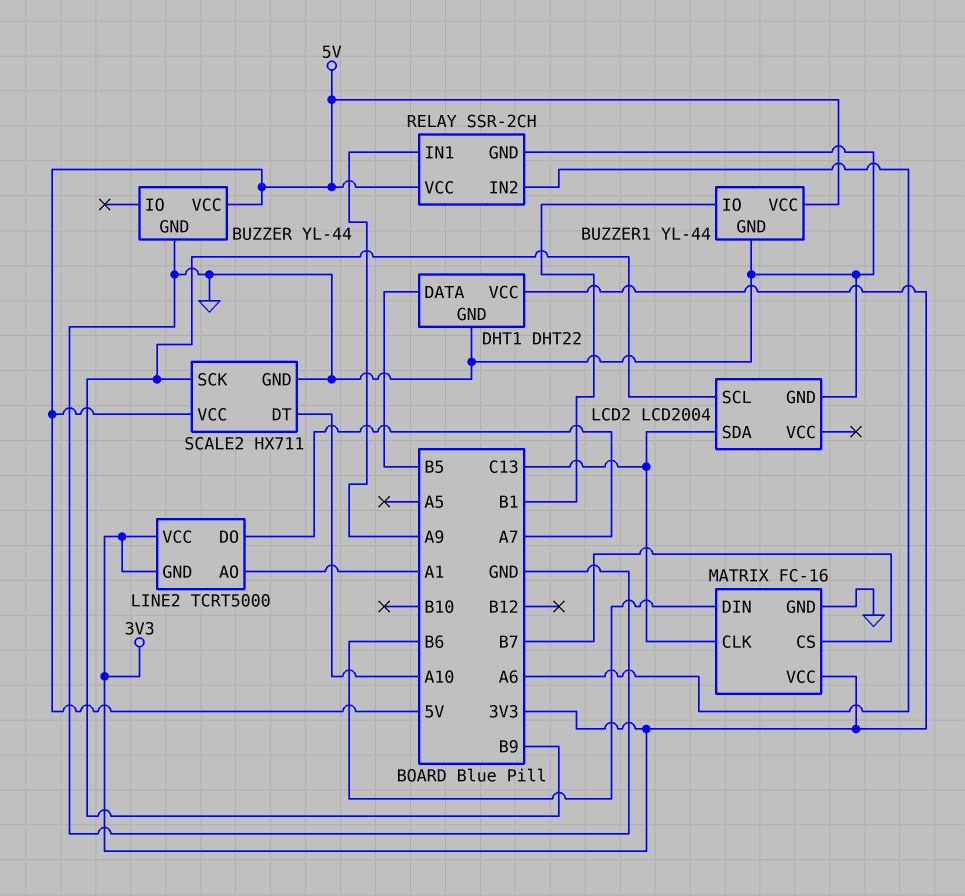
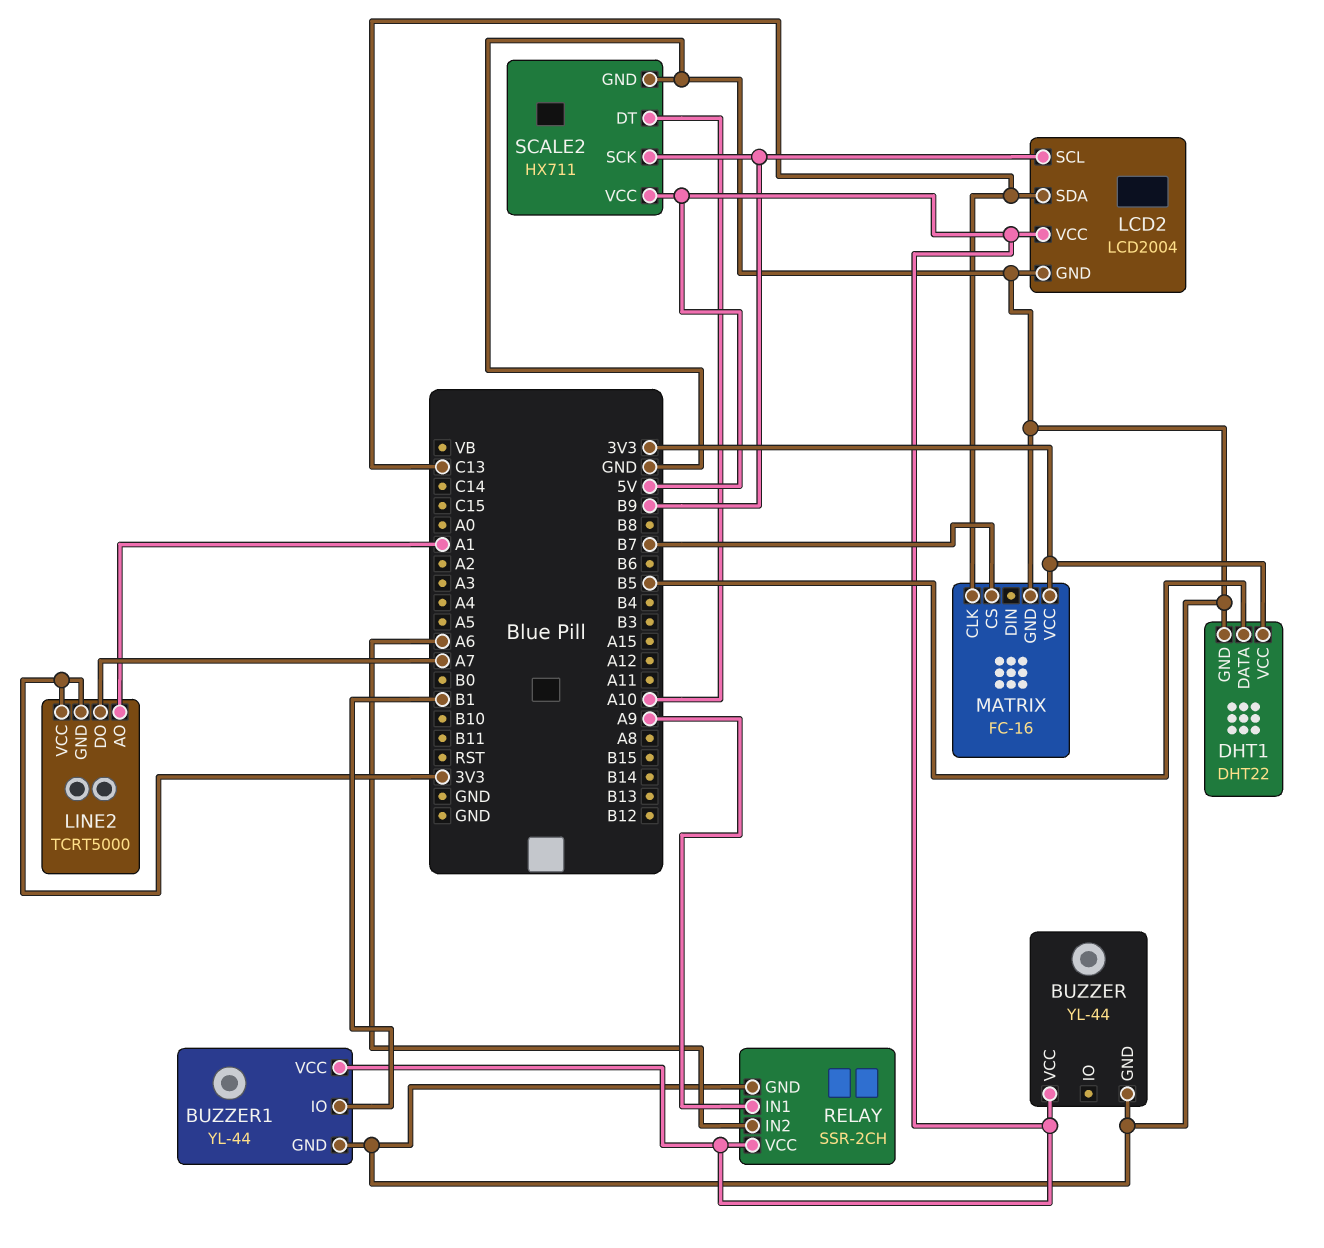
LCD2 pin VCC: none -> 5V
MATRIX pin DIN: B6 -> none

